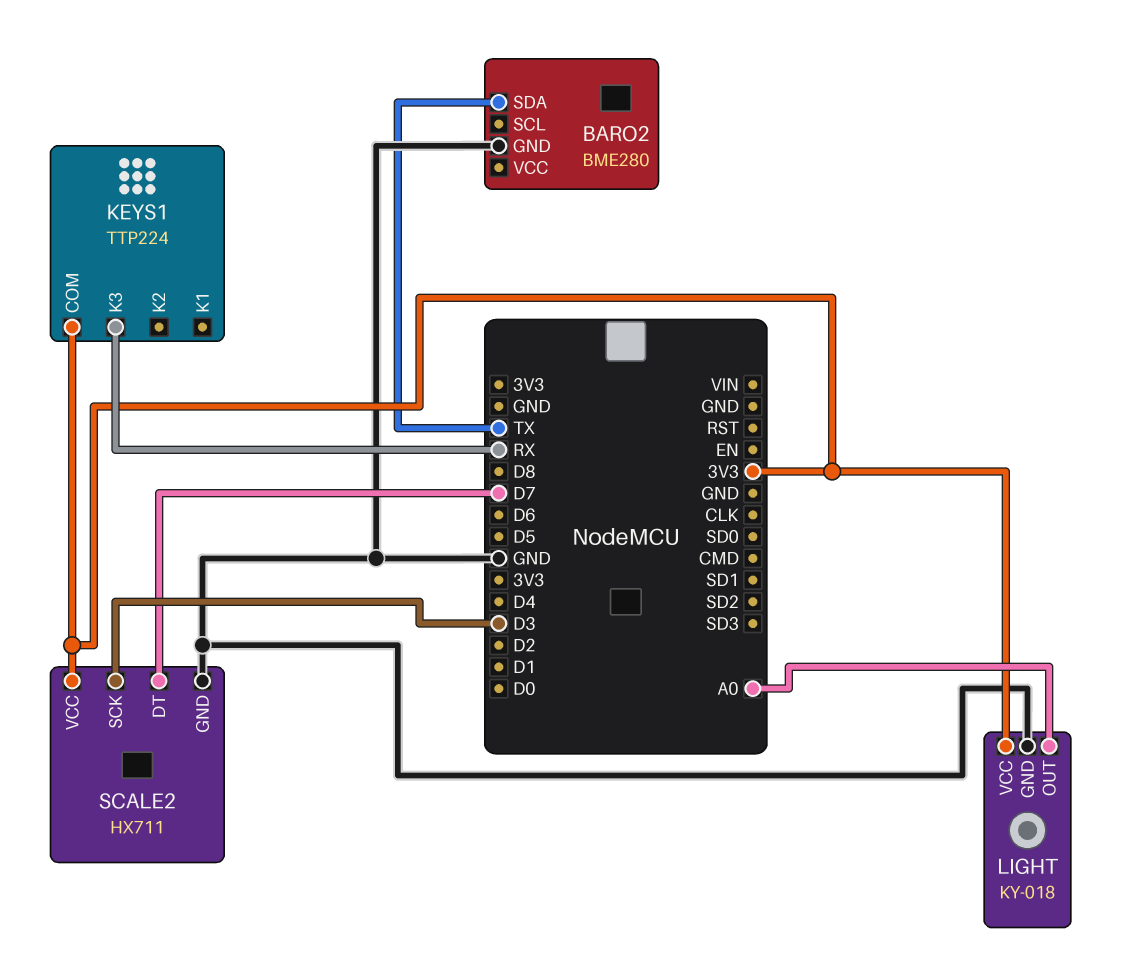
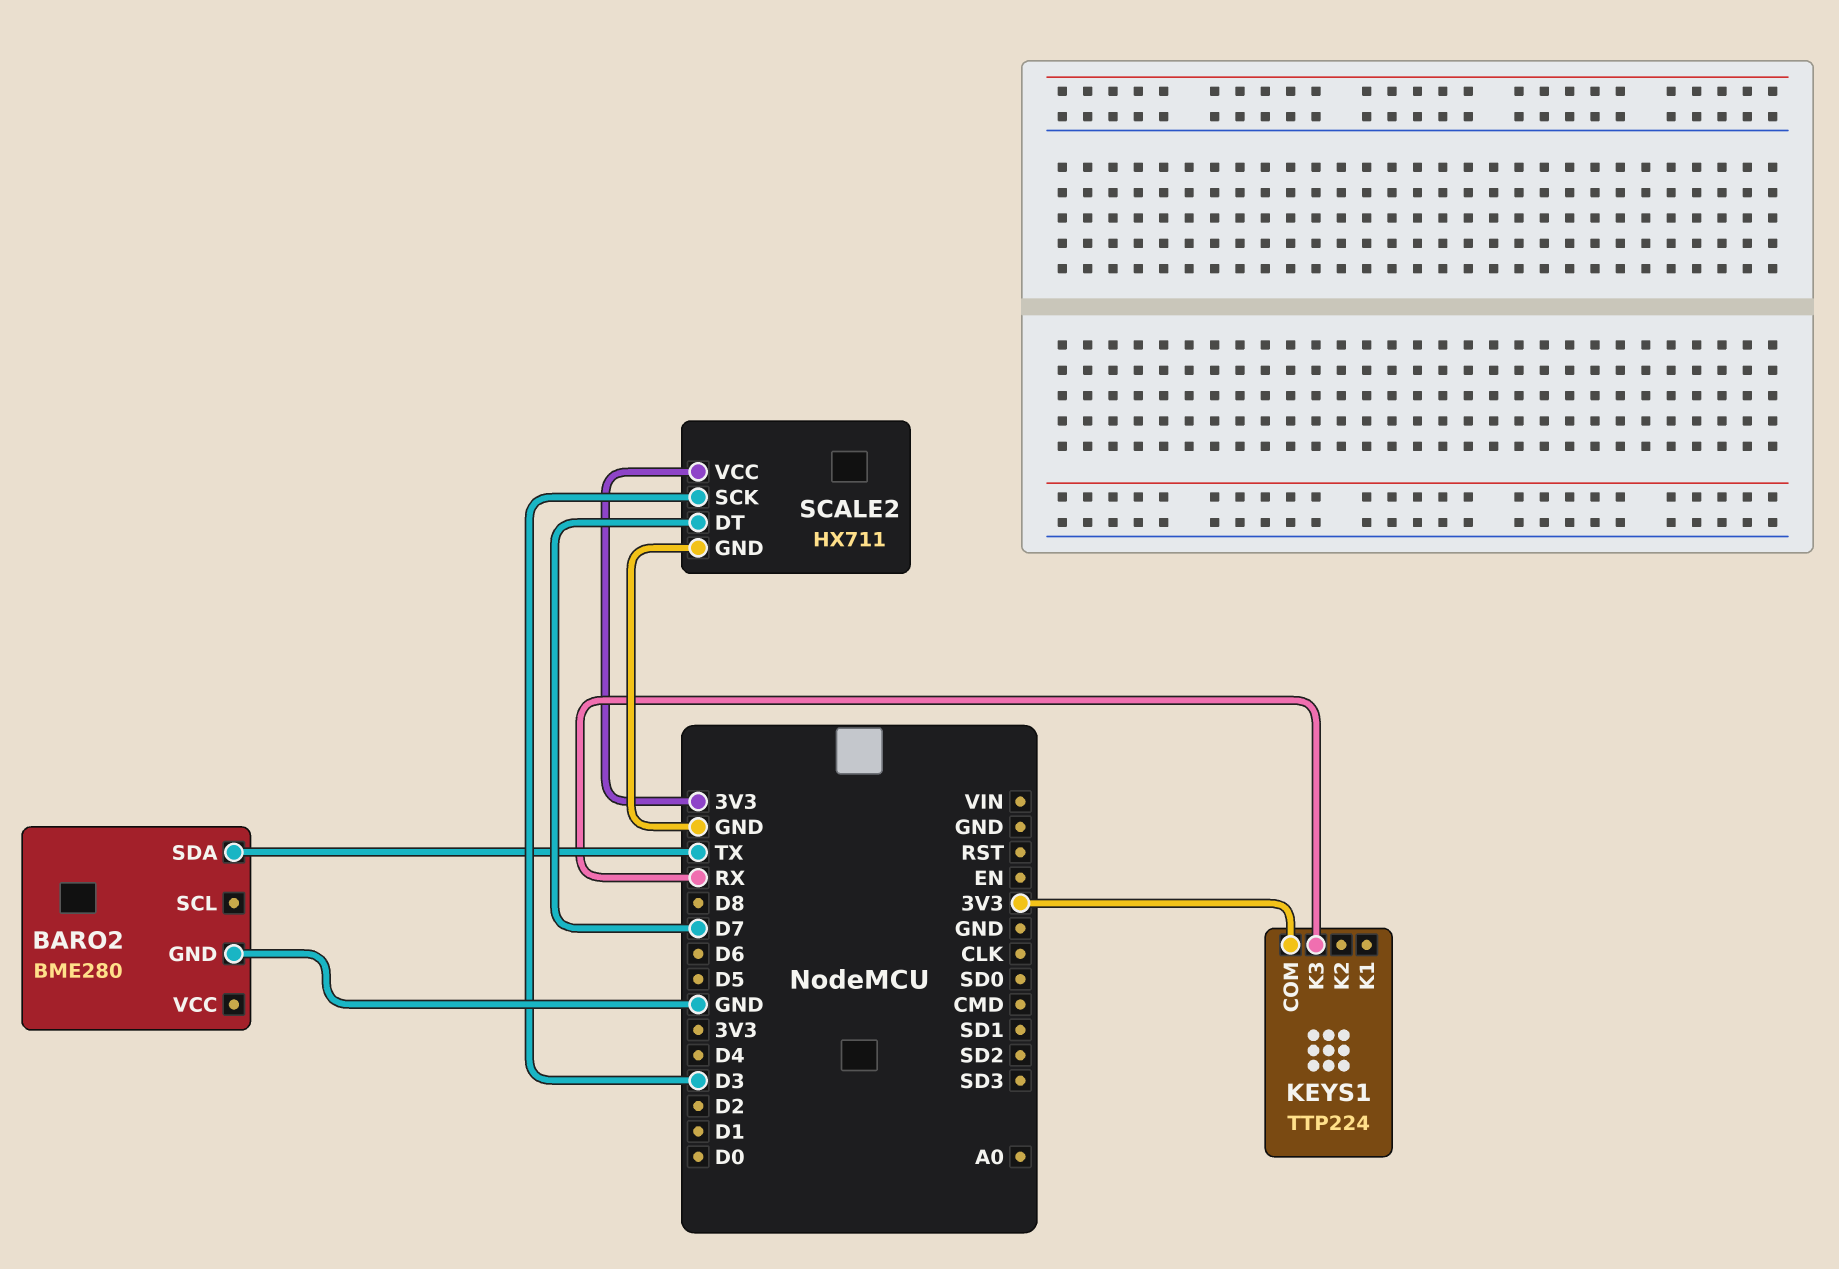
LIGHT: KY-018 -> none
LIGHT pin GND: GND -> none
LIGHT pin OUT: A0 -> none
LIGHT pin VCC: 3V3 -> none

